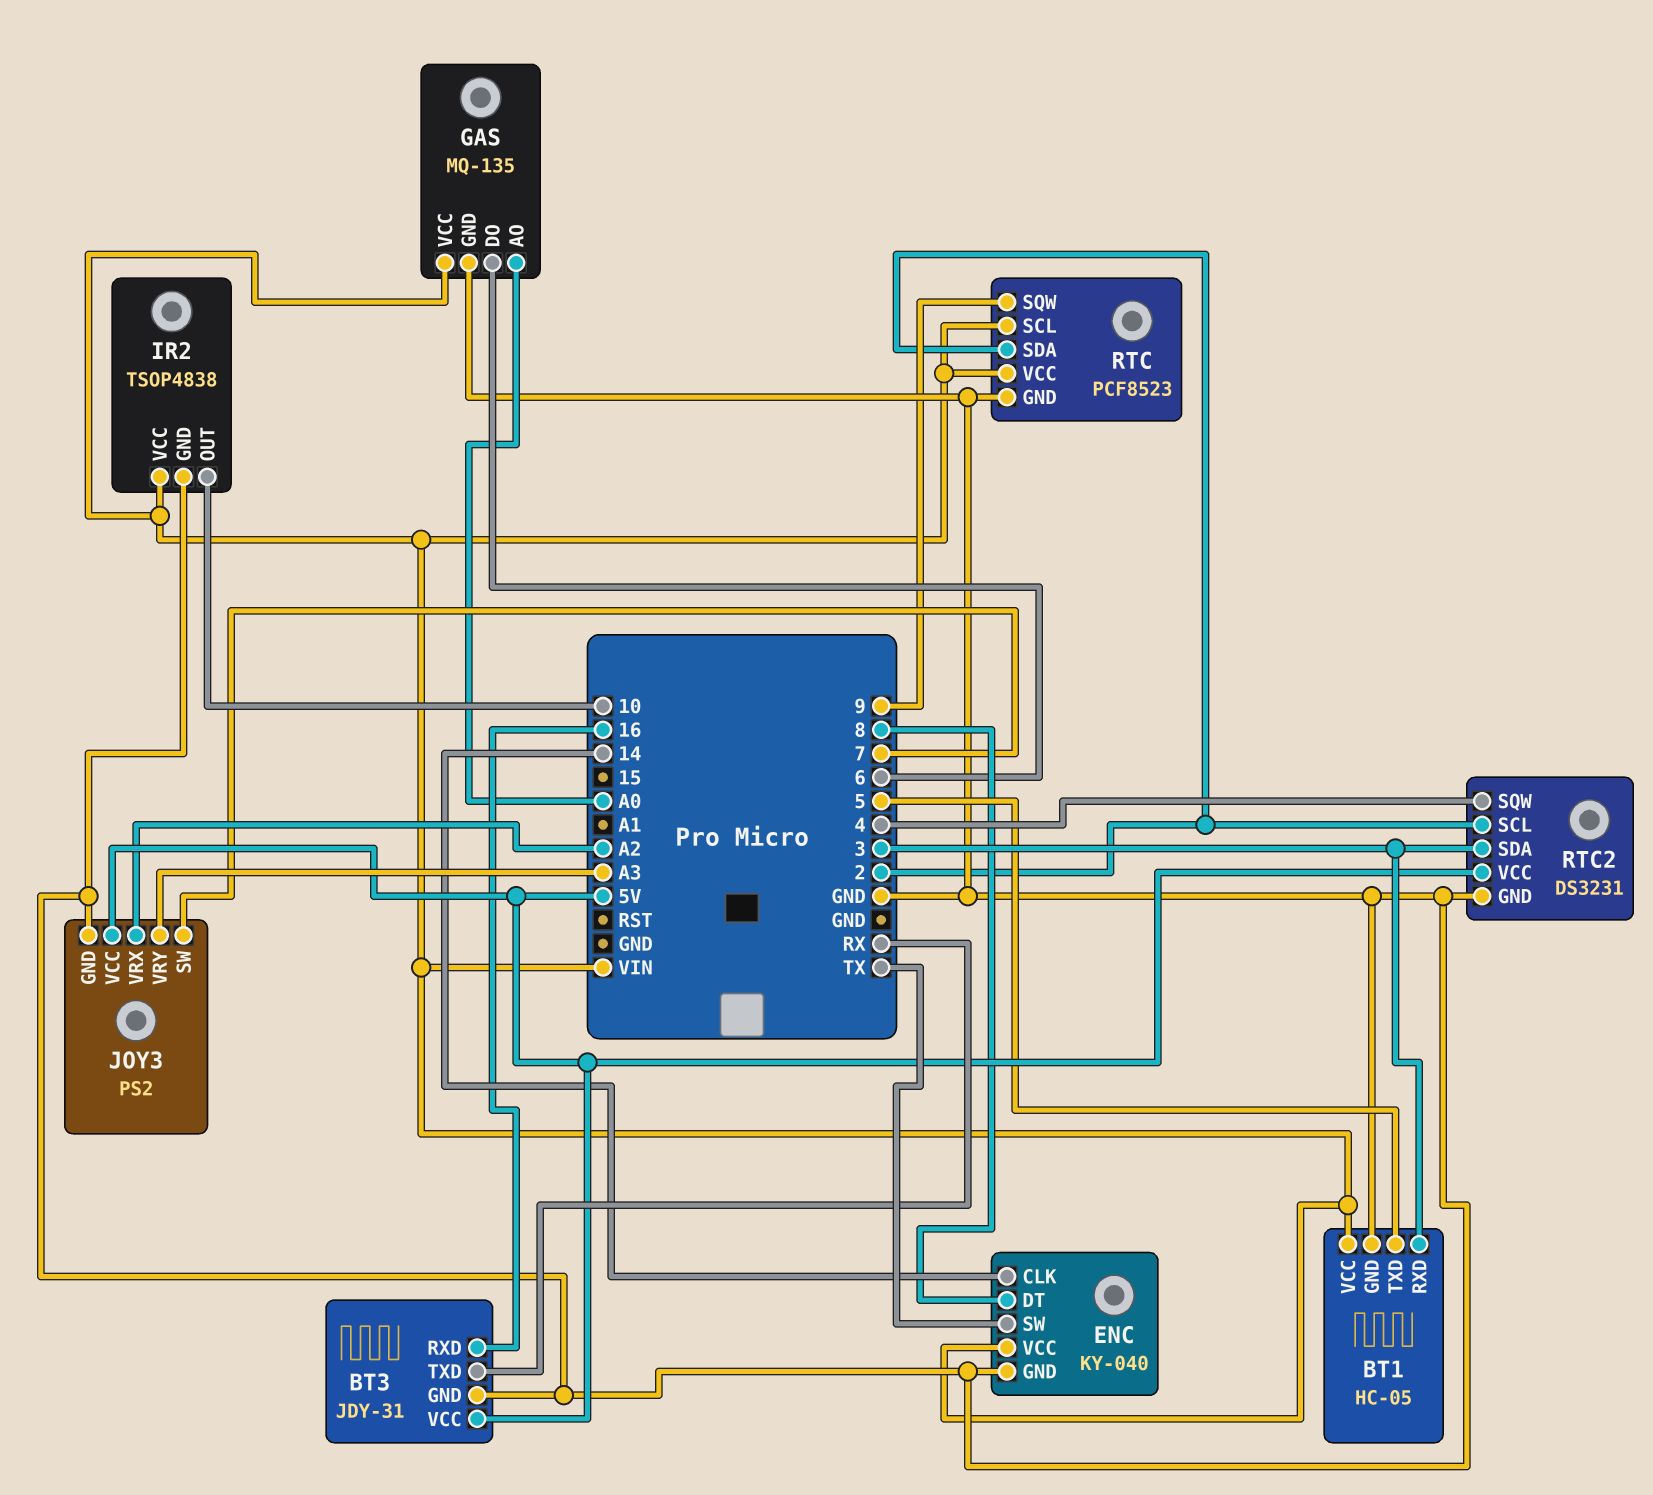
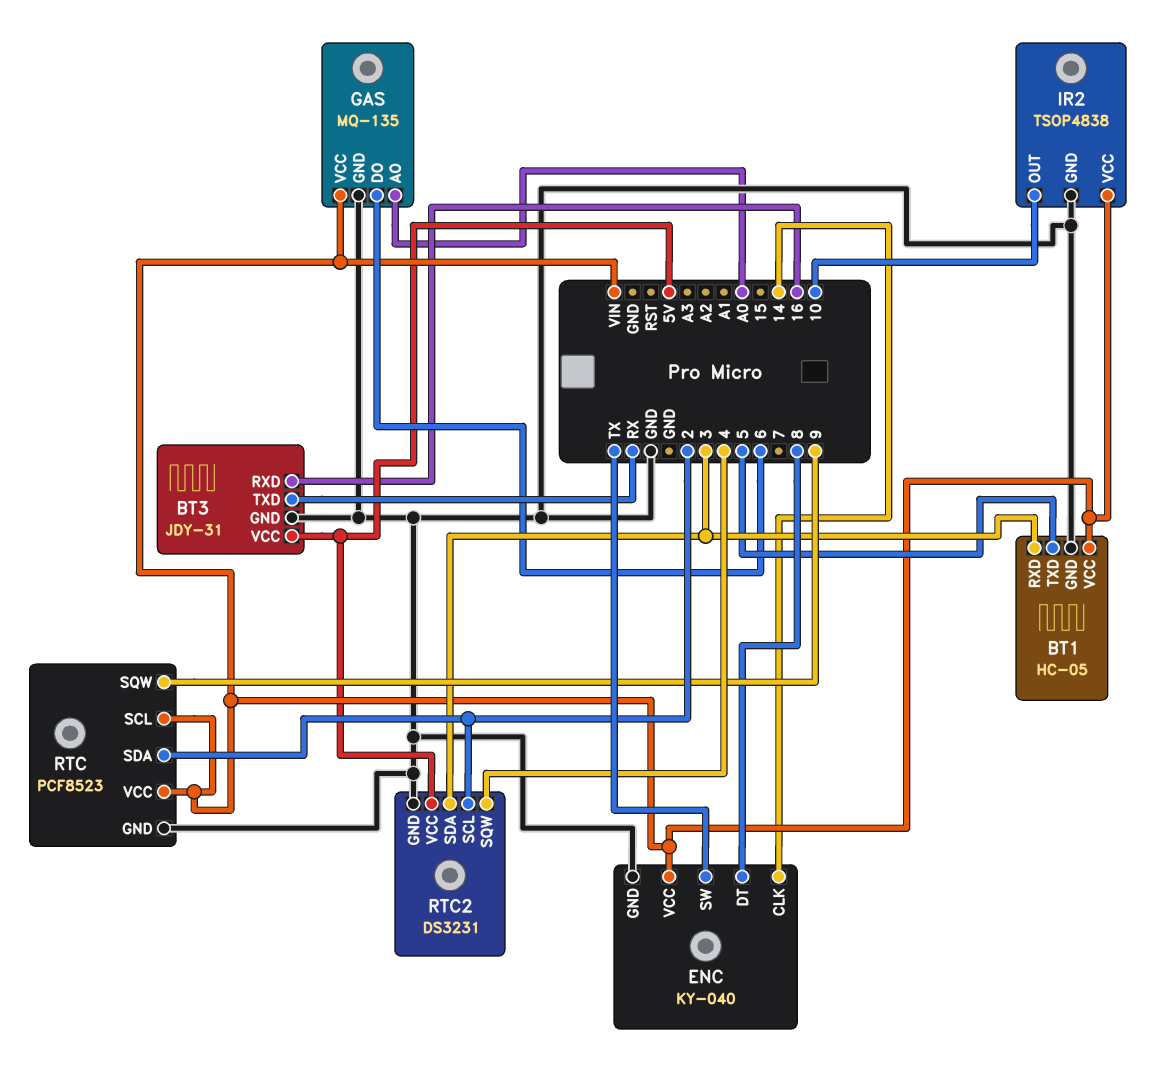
JOY3: PS2 -> none
JOY3 pin GND: GND -> none
JOY3 pin SW: 7 -> none
JOY3 pin VCC: 5V -> none
JOY3 pin VRX: A2 -> none
JOY3 pin VRY: A3 -> none

